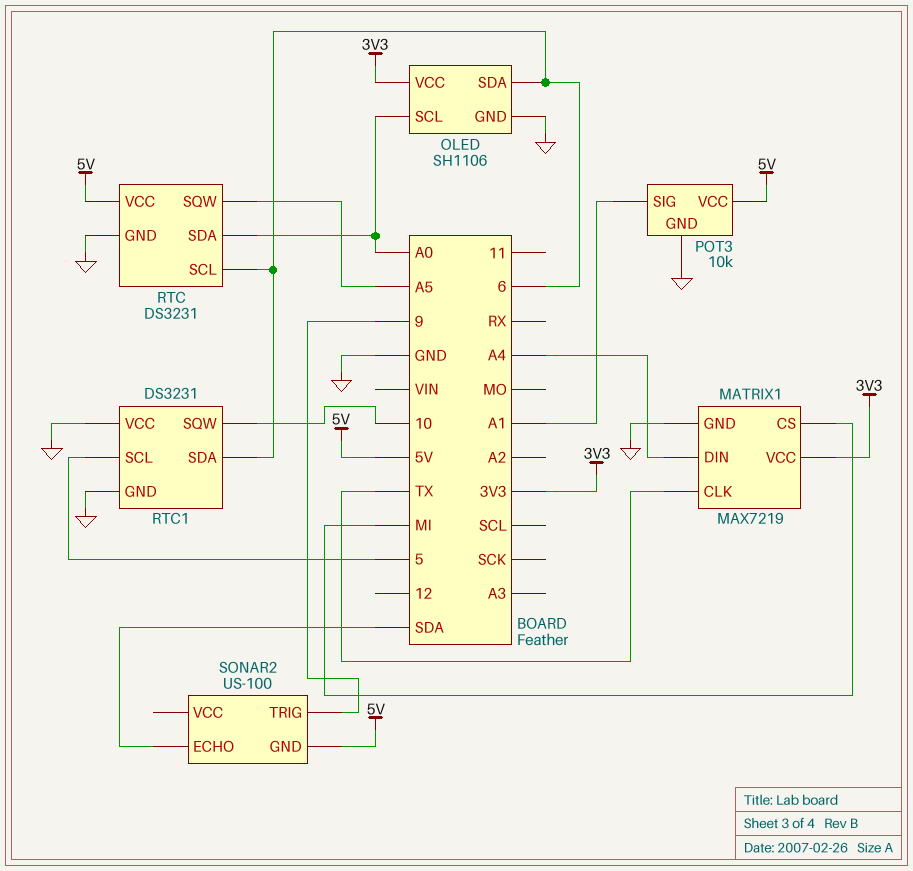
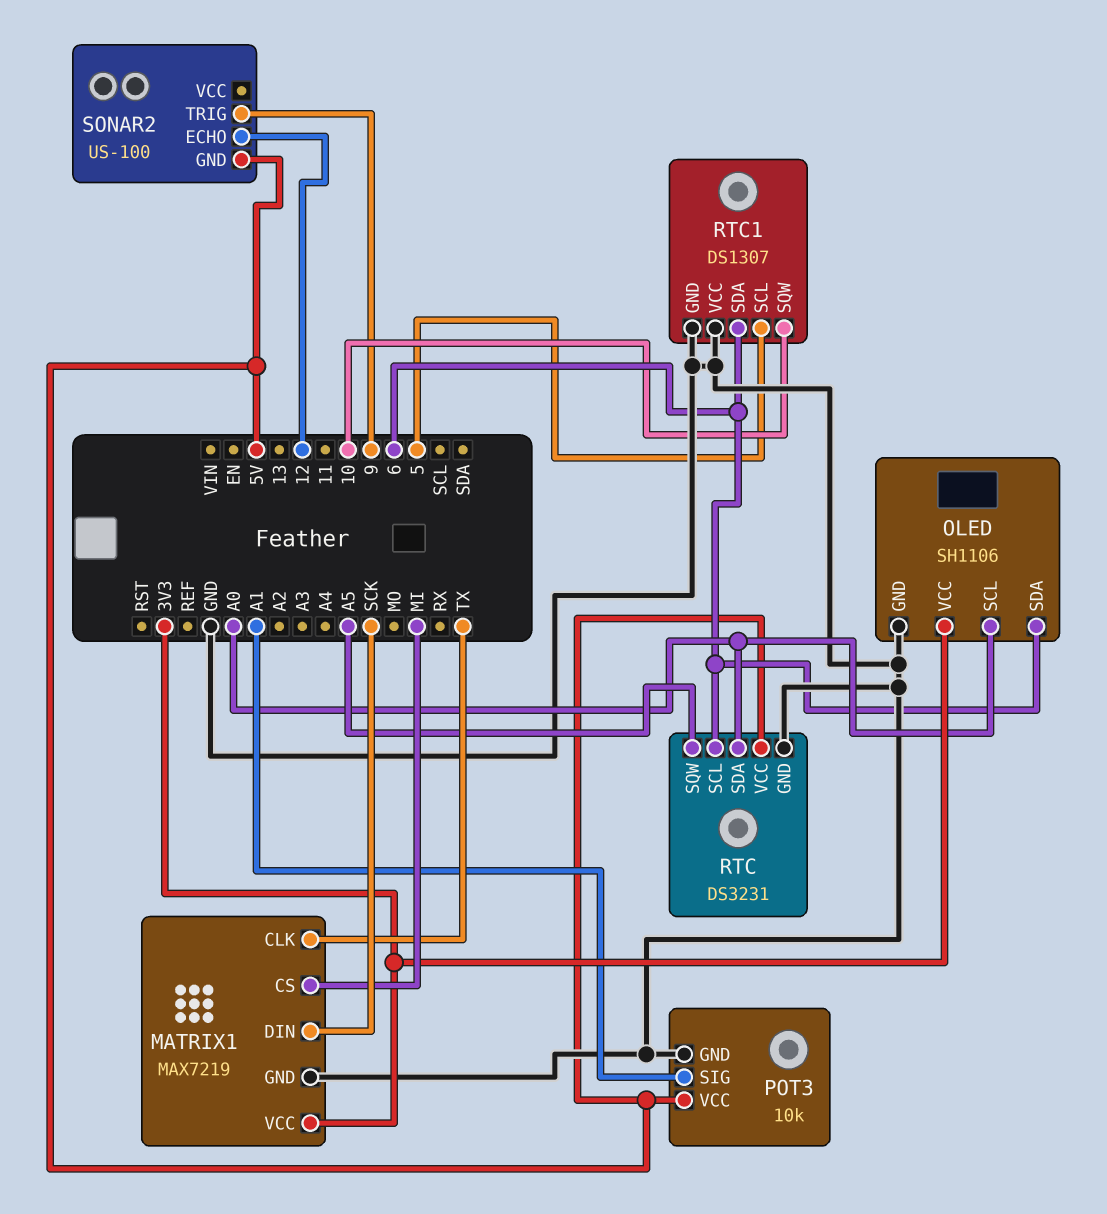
MATRIX1 pin DIN: A4 -> SCK
RTC1: DS3231 -> DS1307
SONAR2 pin ECHO: SDA -> 12

